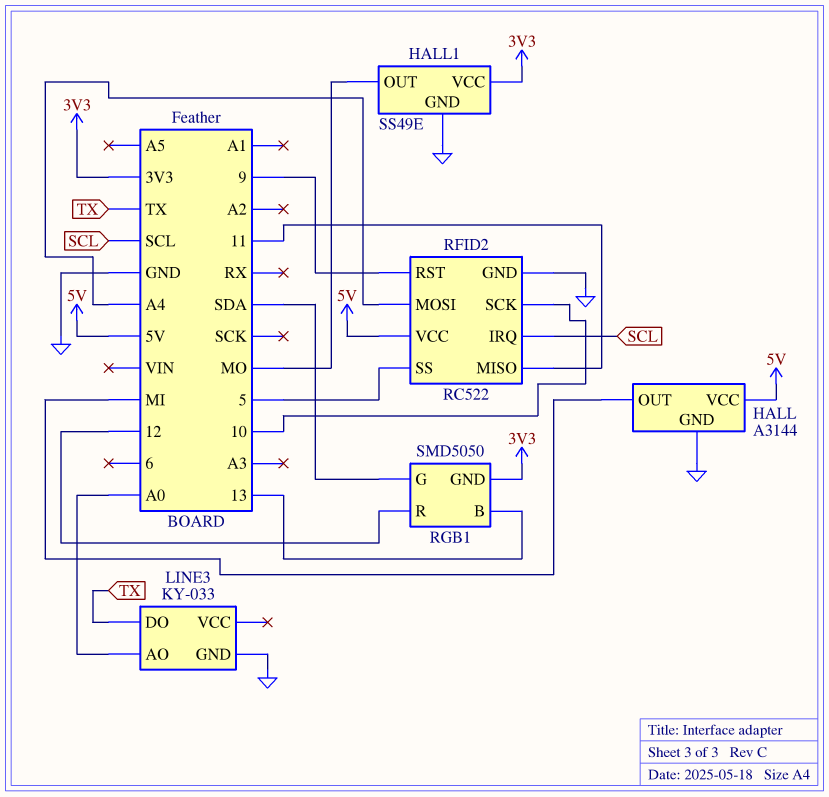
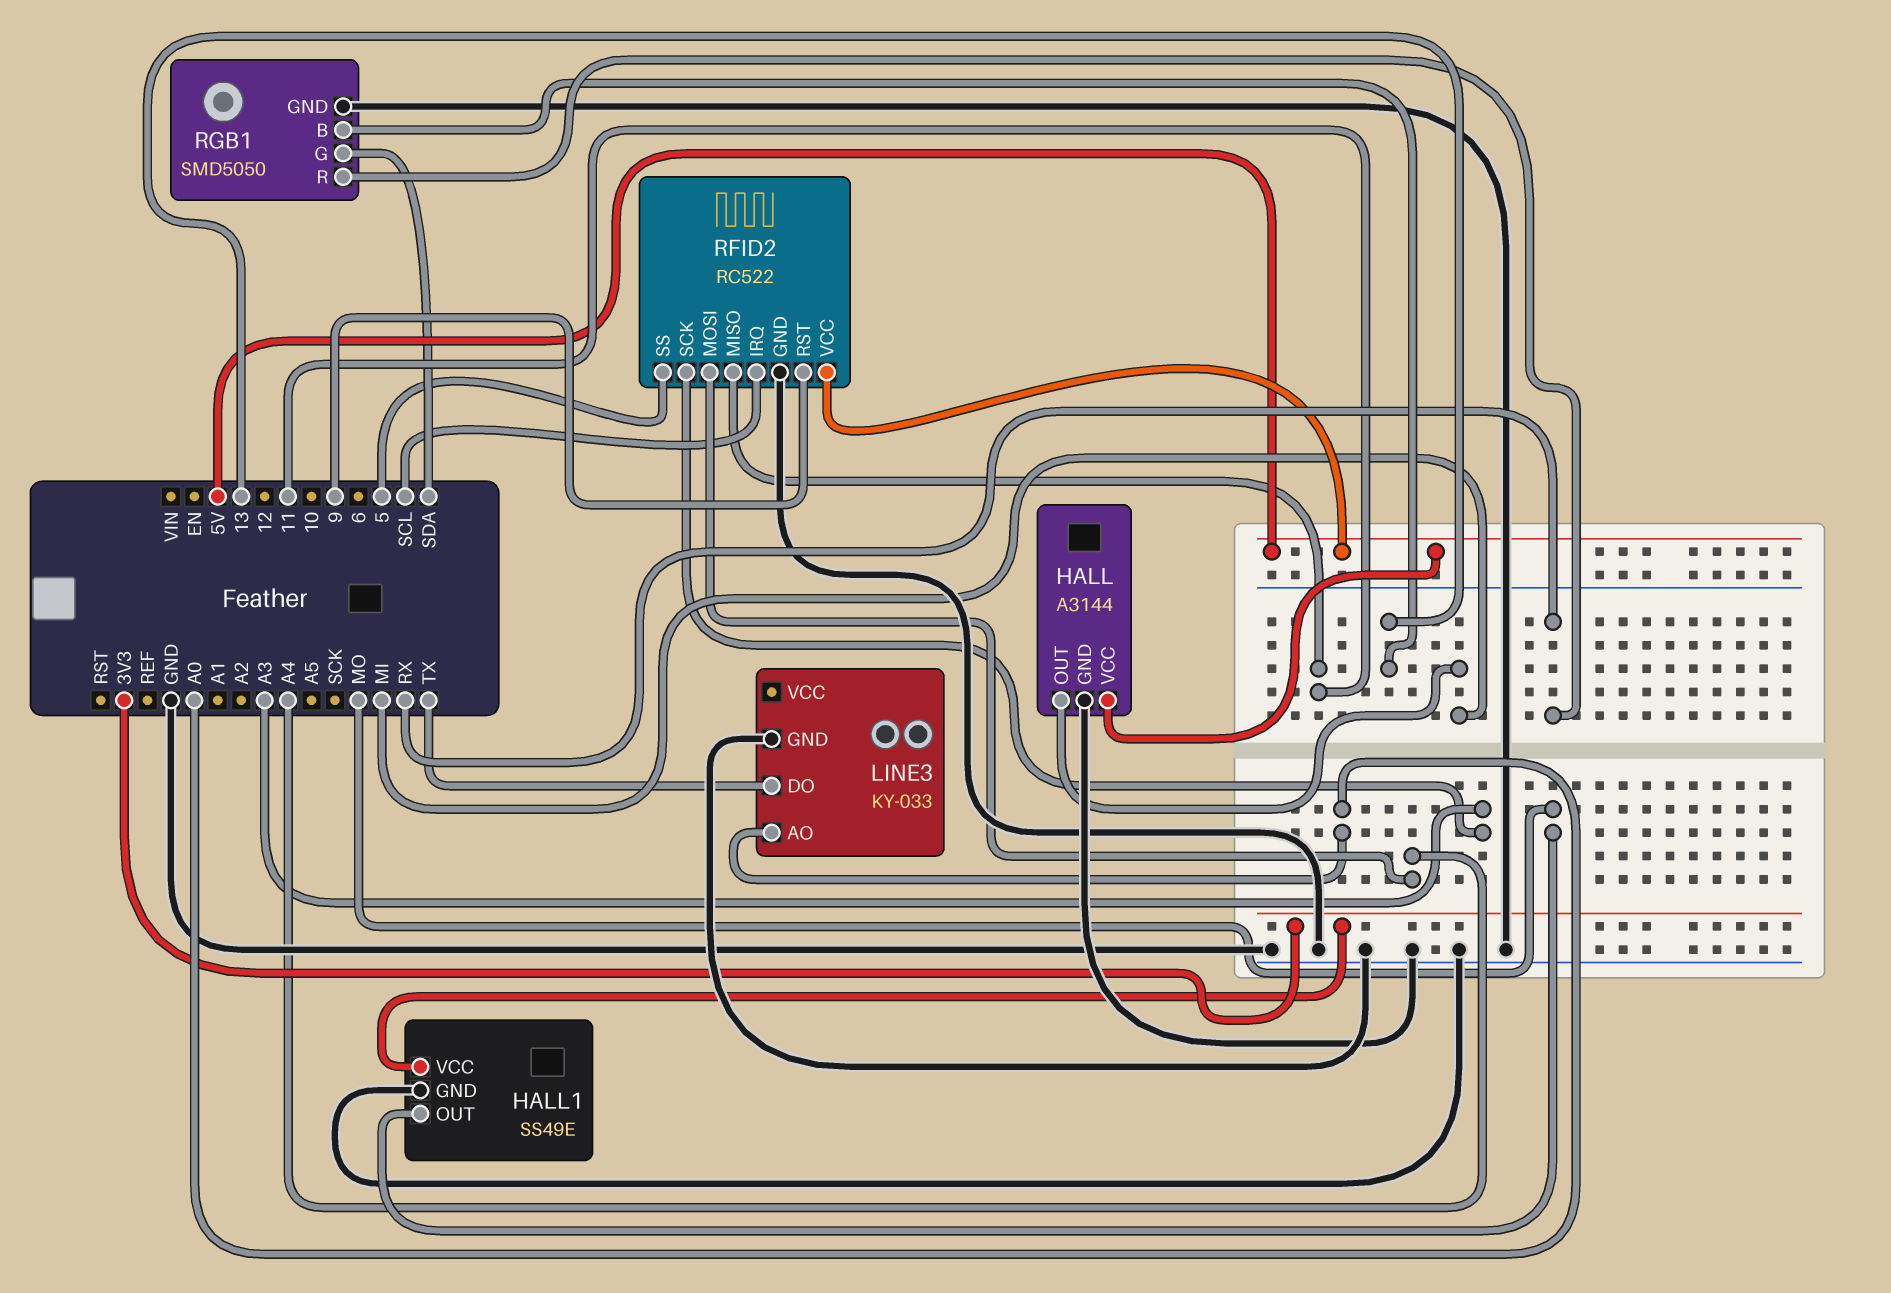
RFID2 pin SCK: 10 -> A3
RGB1 pin GND: 3V3 -> GND
RGB1 pin R: 12 -> RX

